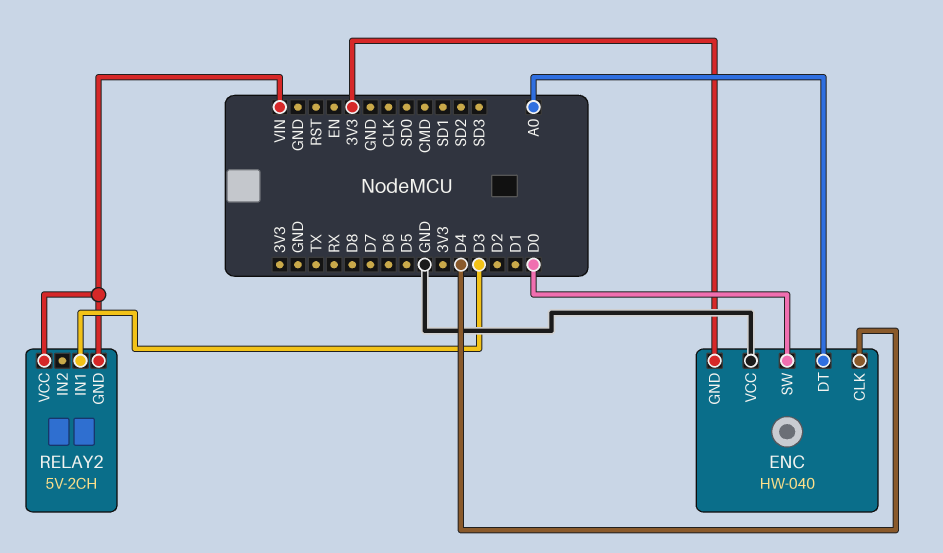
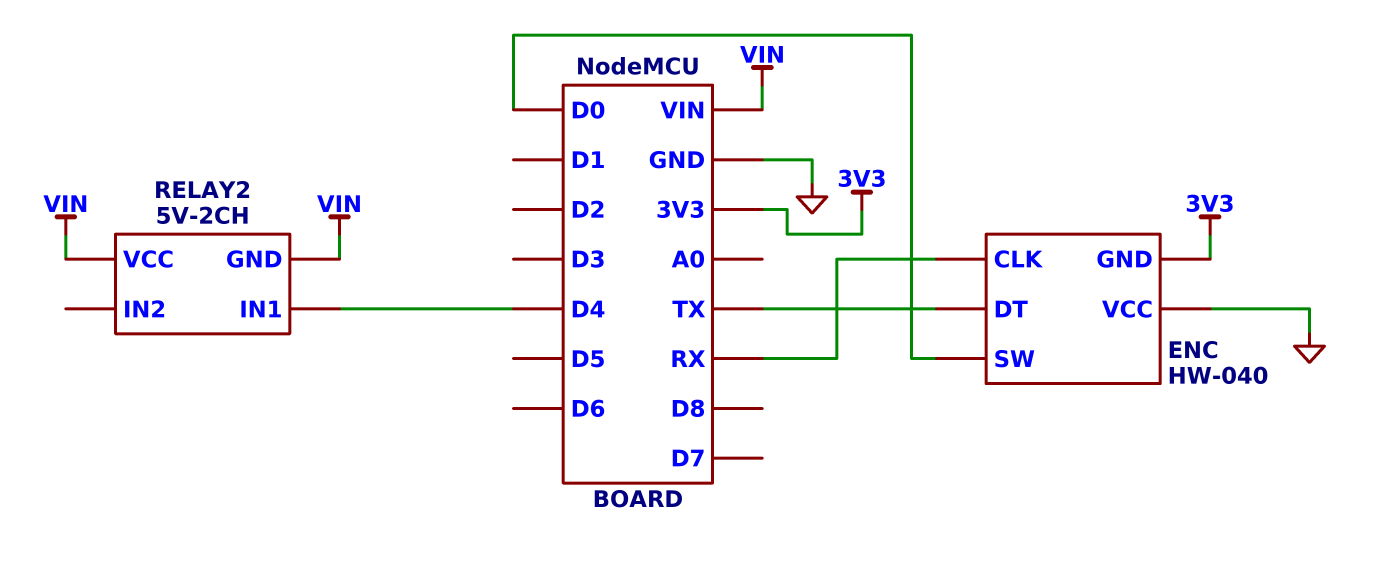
ENC pin CLK: D4 -> RX
ENC pin DT: A0 -> TX
RELAY2 pin IN1: D3 -> D4

